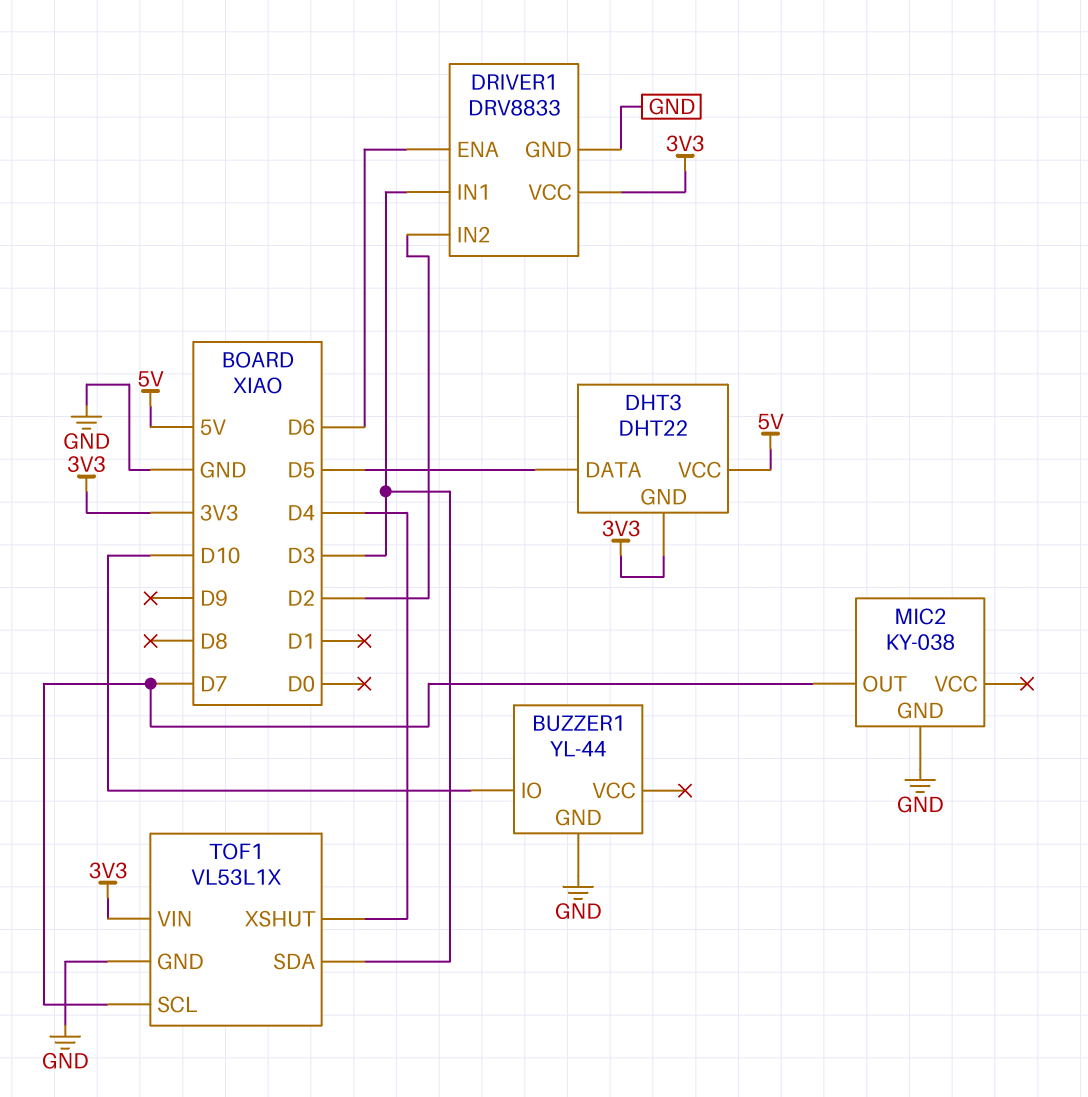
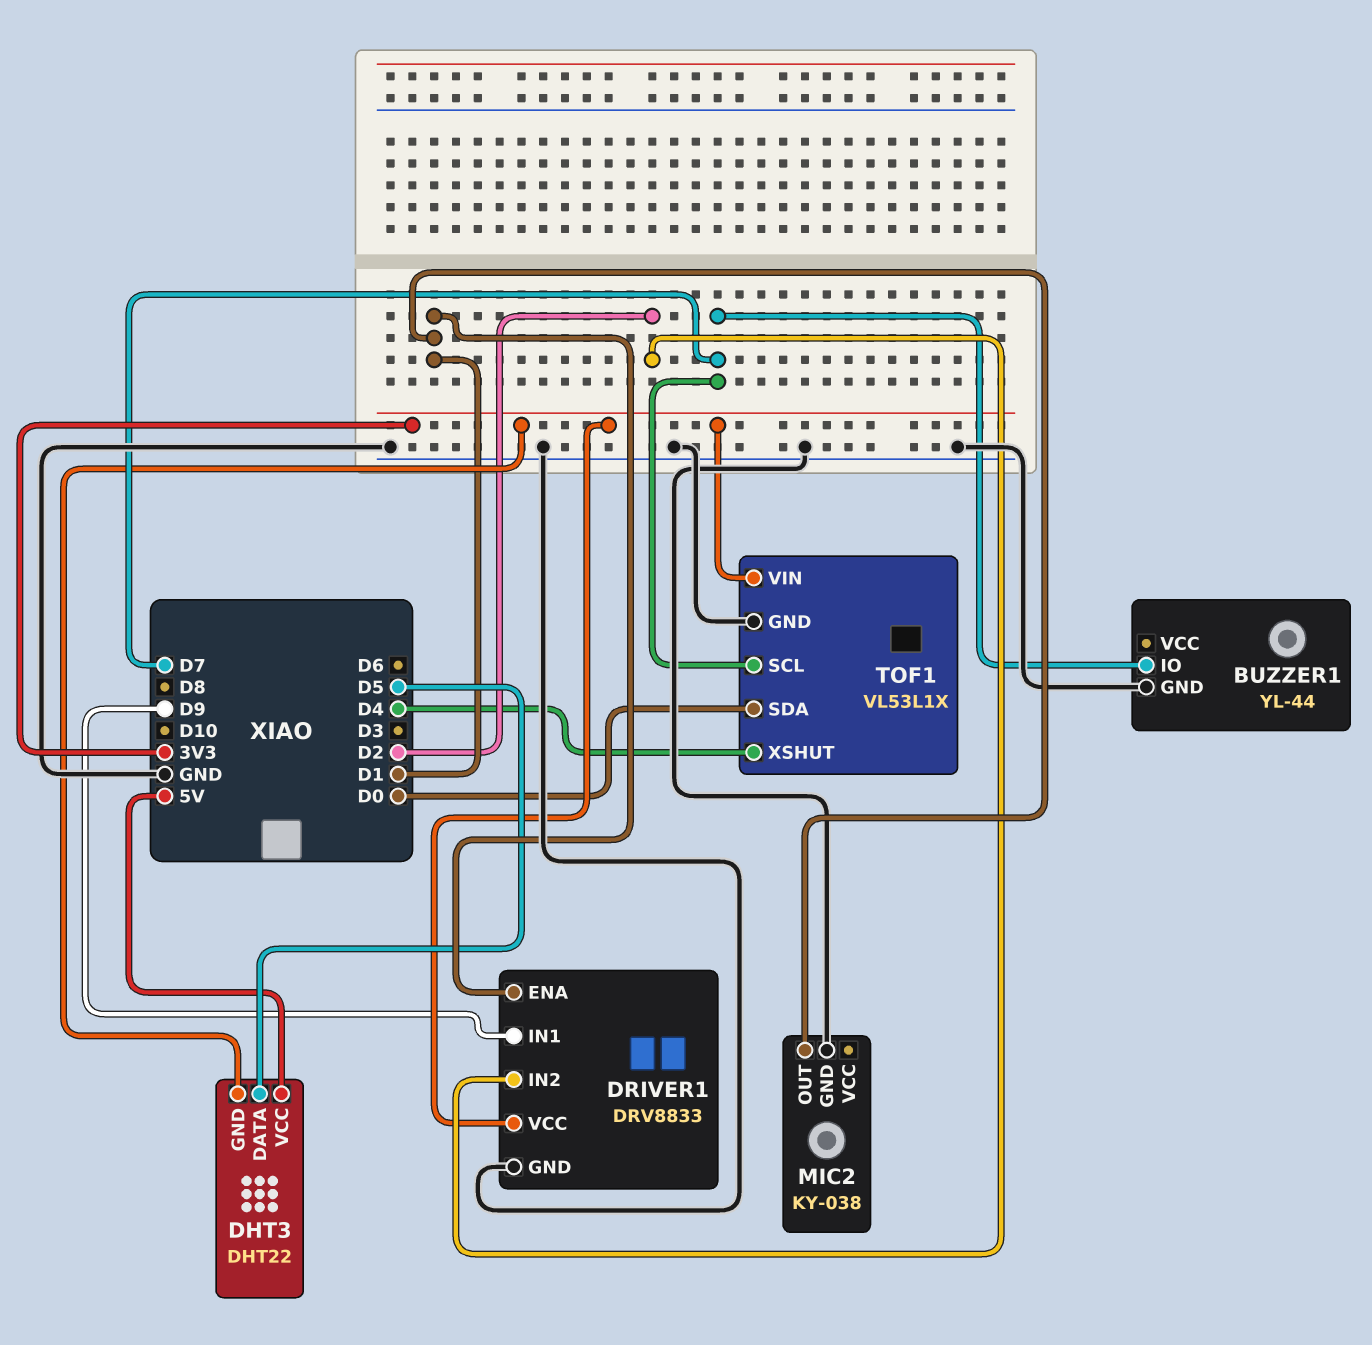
BUZZER1 pin IO: D10 -> D7
DRIVER1 pin ENA: D6 -> D1
DRIVER1 pin IN1: D3 -> D9
MIC2 pin OUT: D7 -> D1
TOF1 pin SDA: D3 -> D0

